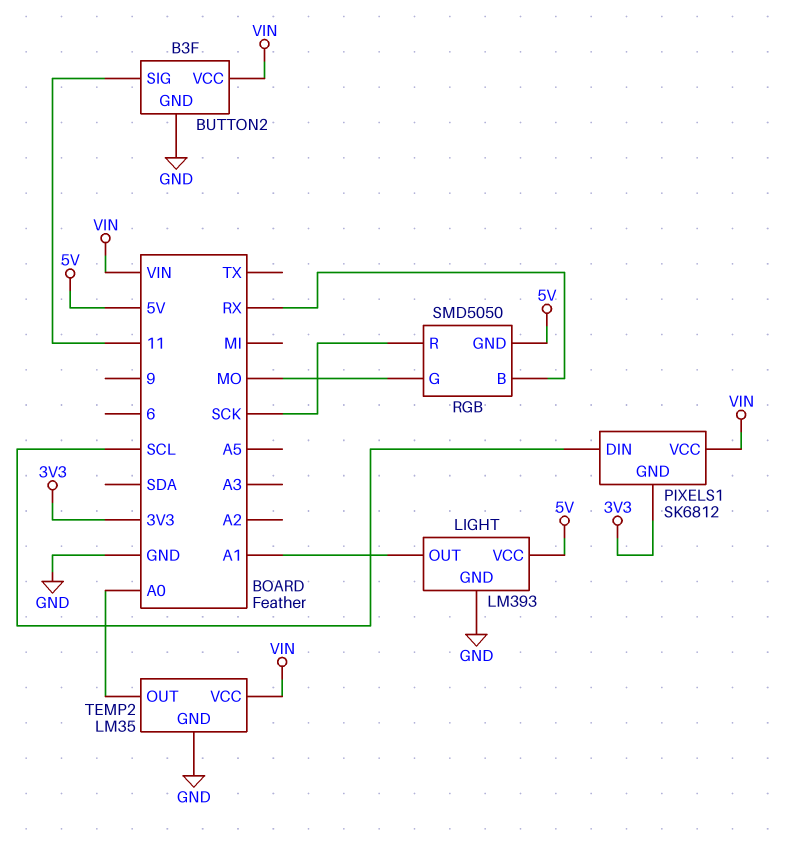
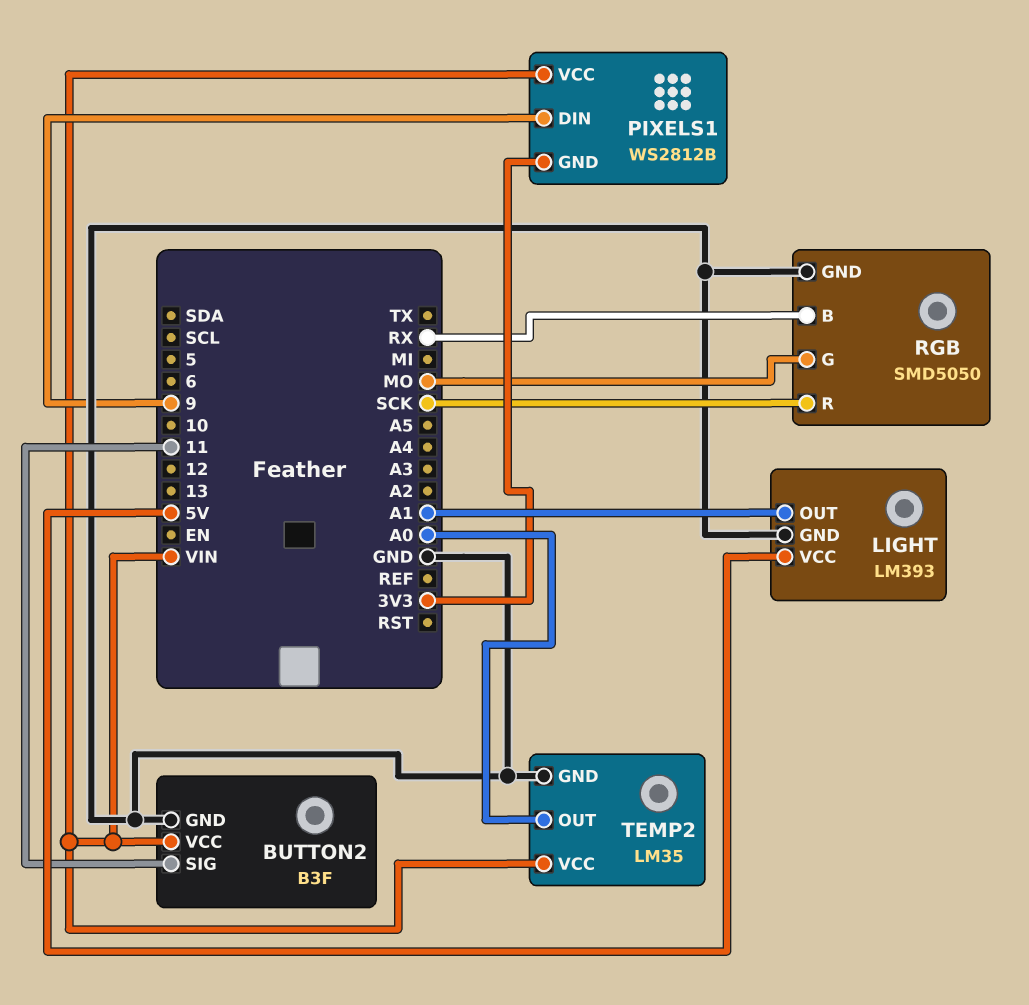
PIXELS1: SK6812 -> WS2812B
PIXELS1 pin DIN: SCL -> 9
RGB pin GND: 5V -> GND

